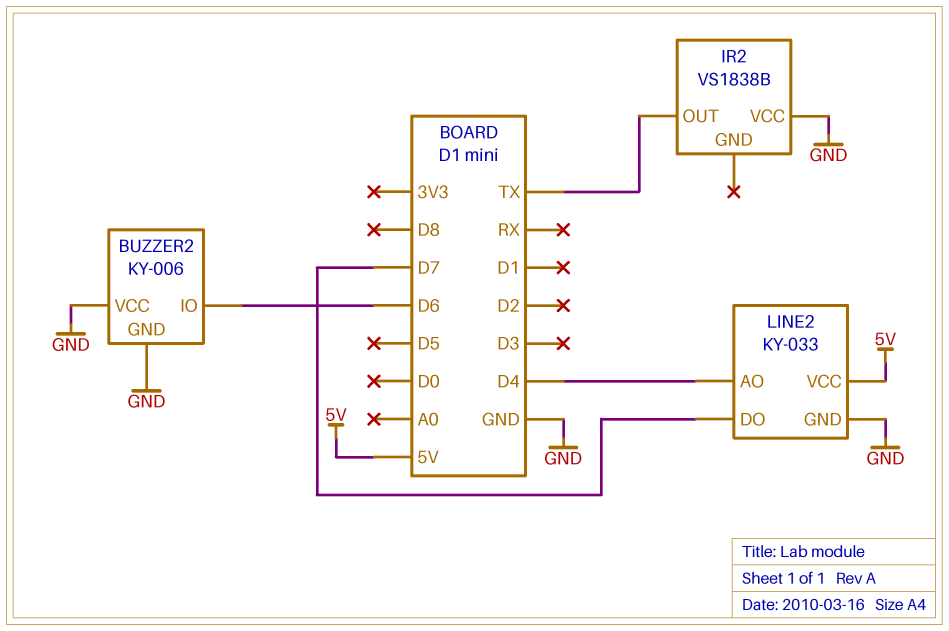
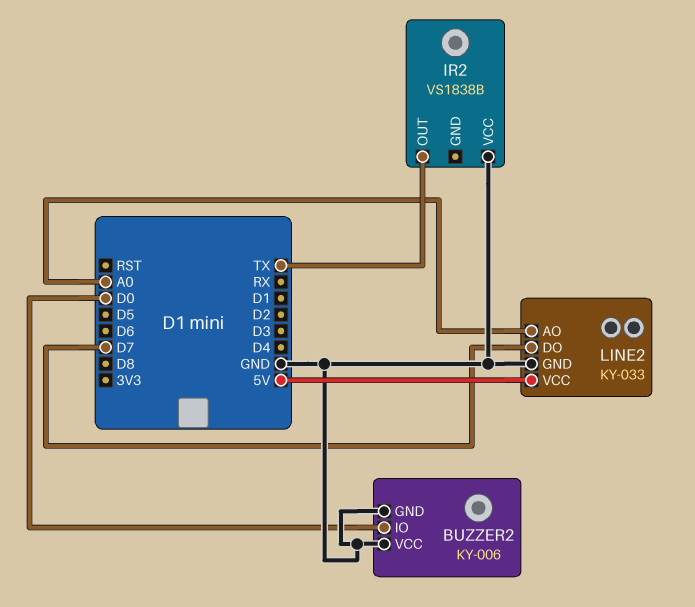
BUZZER2 pin IO: D6 -> D0
LINE2 pin AO: D4 -> A0

